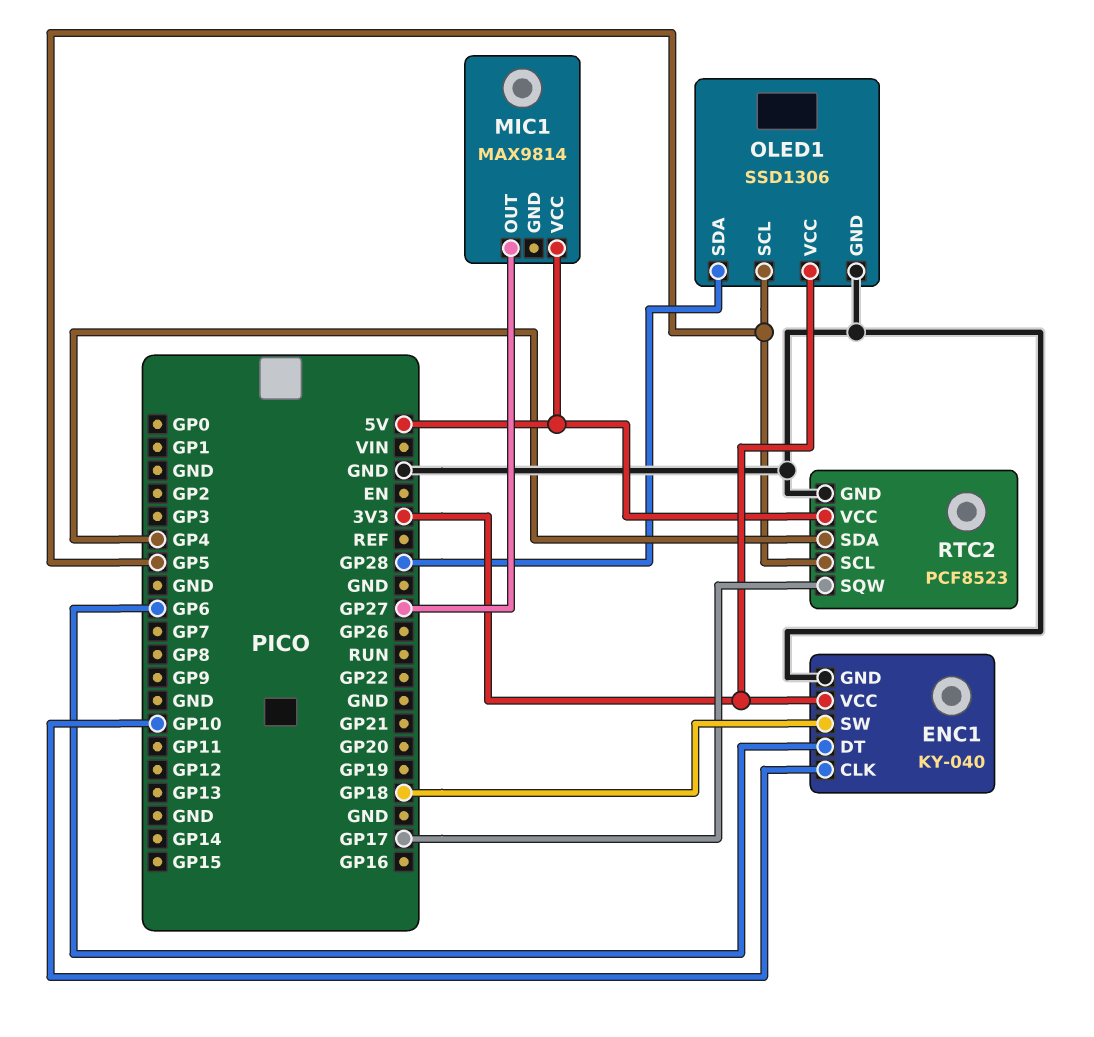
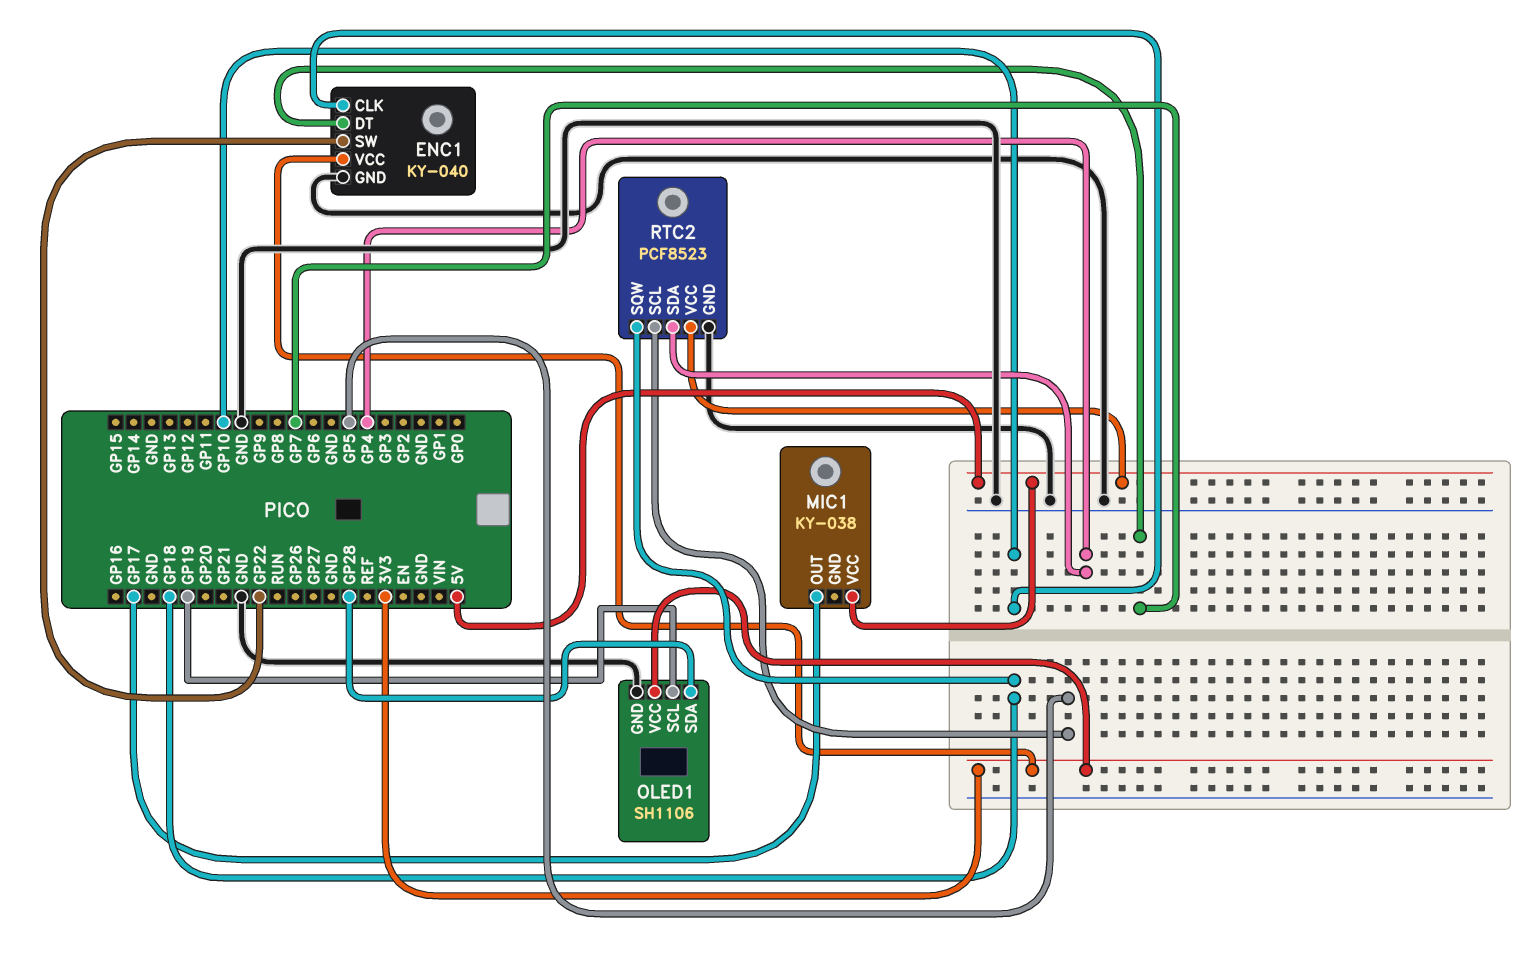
ENC1 pin DT: GP6 -> GP7
ENC1 pin SW: GP18 -> GP22
MIC1: MAX9814 -> KY-038
MIC1 pin OUT: GP27 -> GP17
OLED1: SSD1306 -> SH1106
OLED1 pin SCL: GP5 -> GP19
RTC2 pin SQW: GP17 -> GP18

